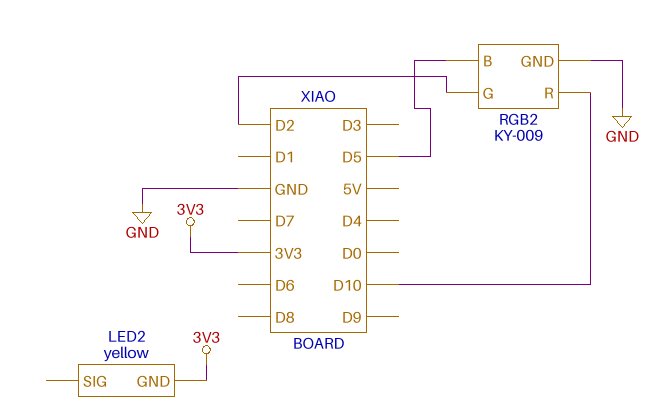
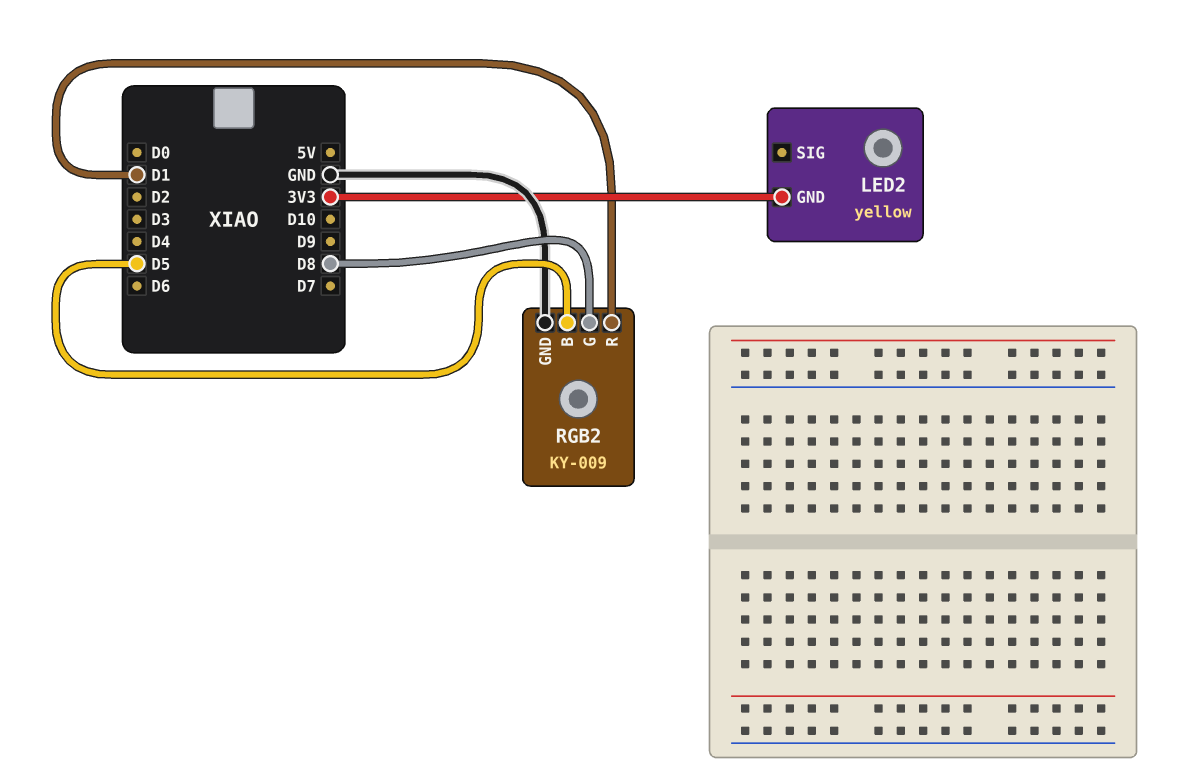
RGB2 pin G: D2 -> D8
RGB2 pin R: D10 -> D1

